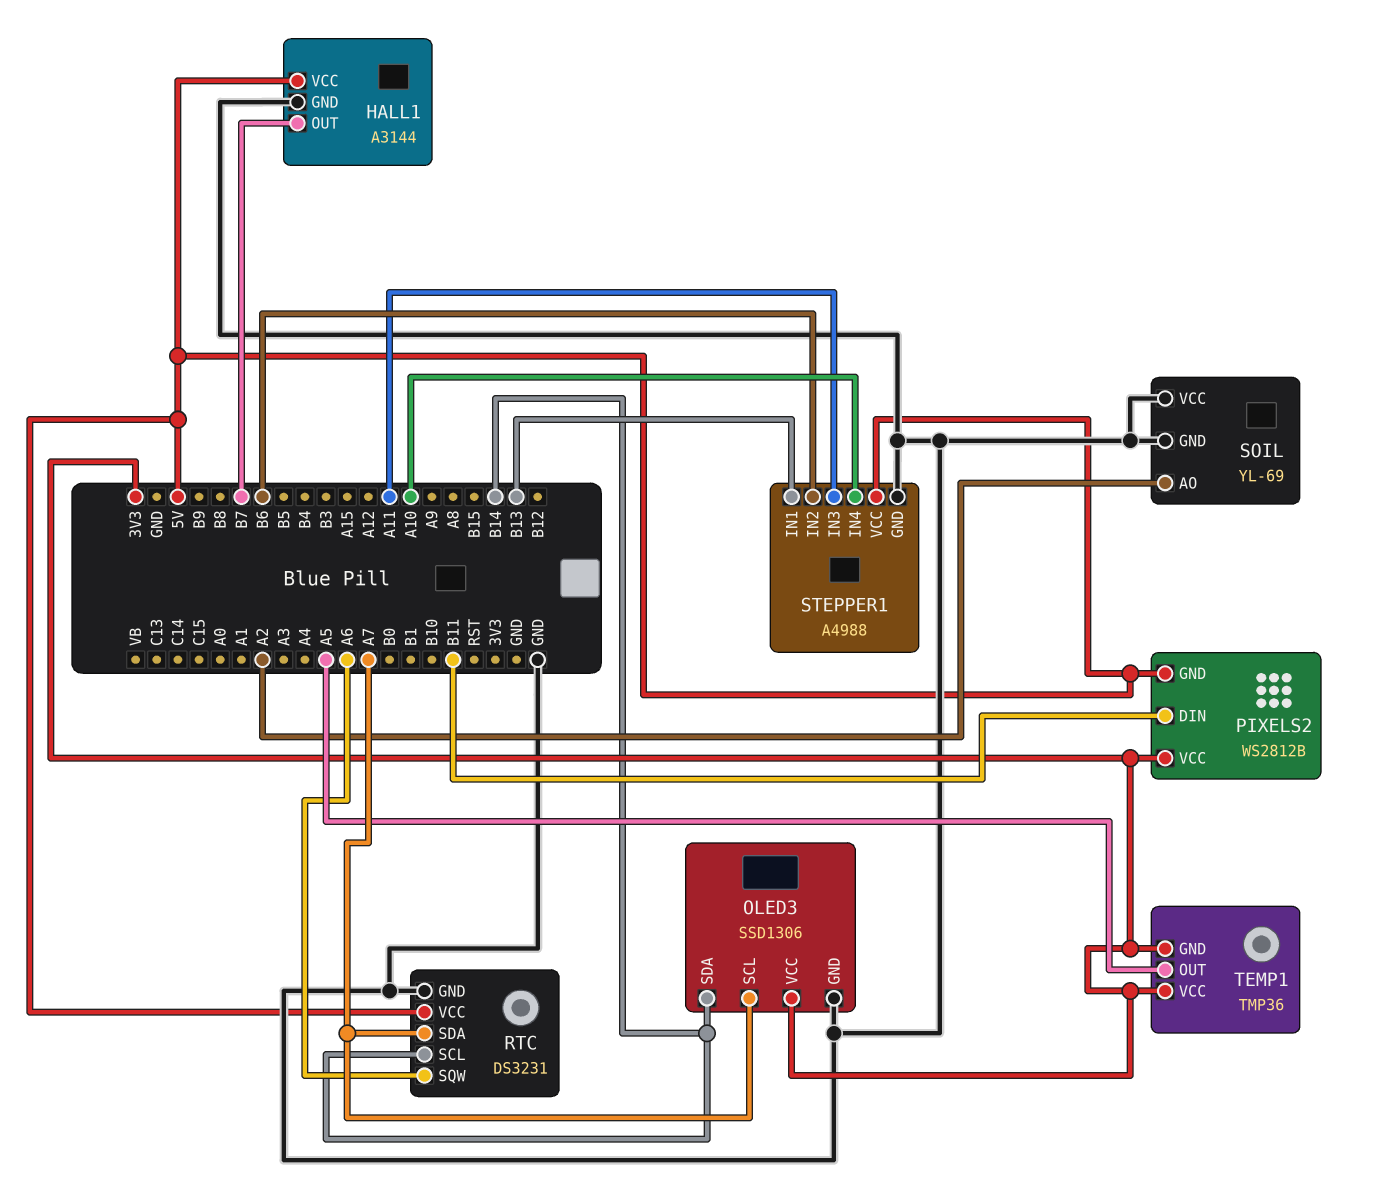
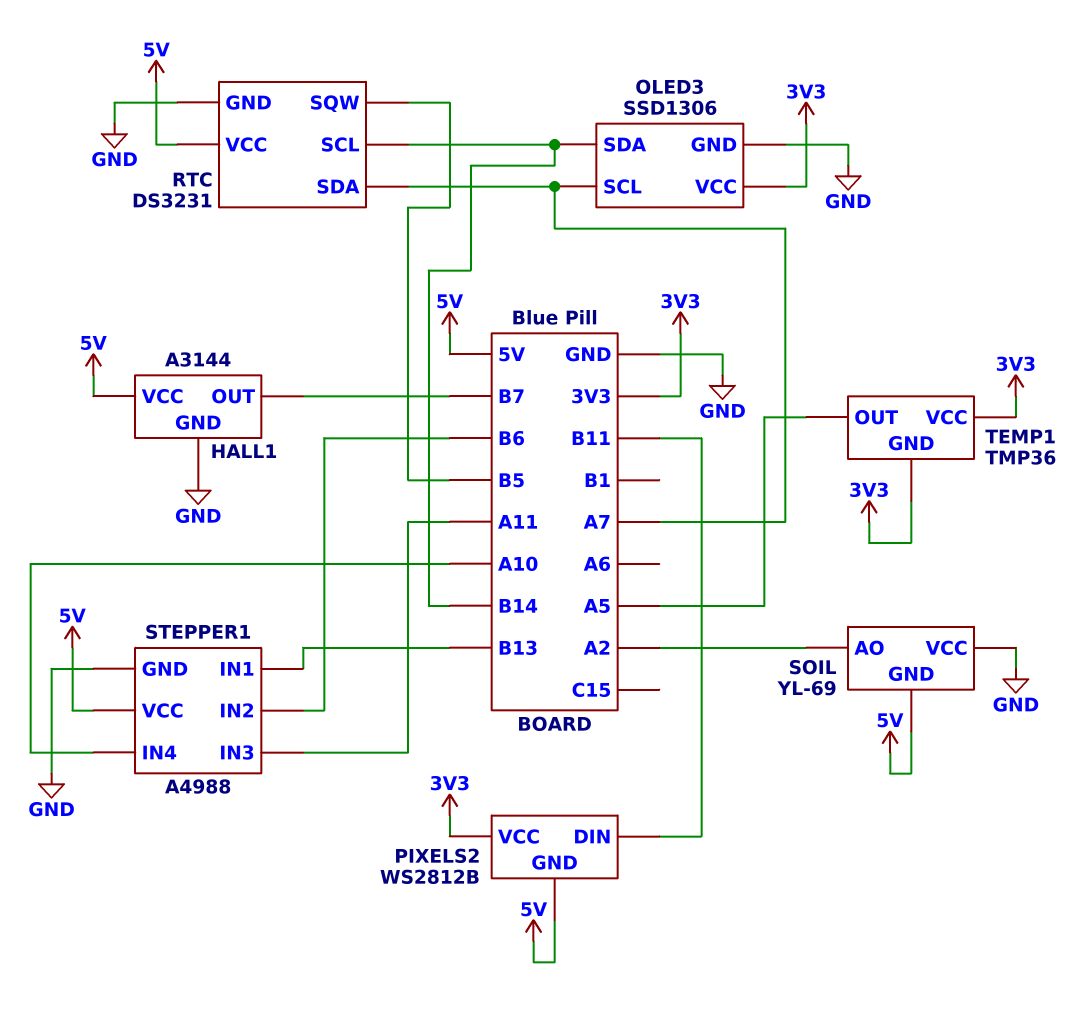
RTC pin SQW: A6 -> B5
SOIL pin GND: GND -> 5V

